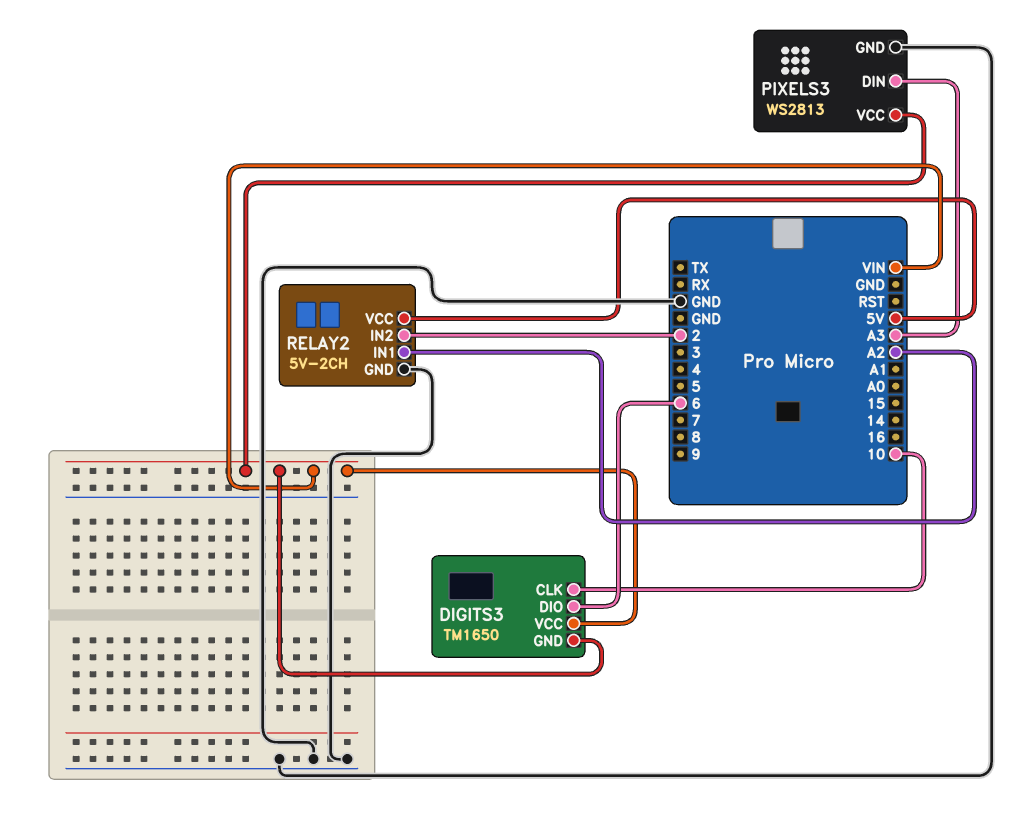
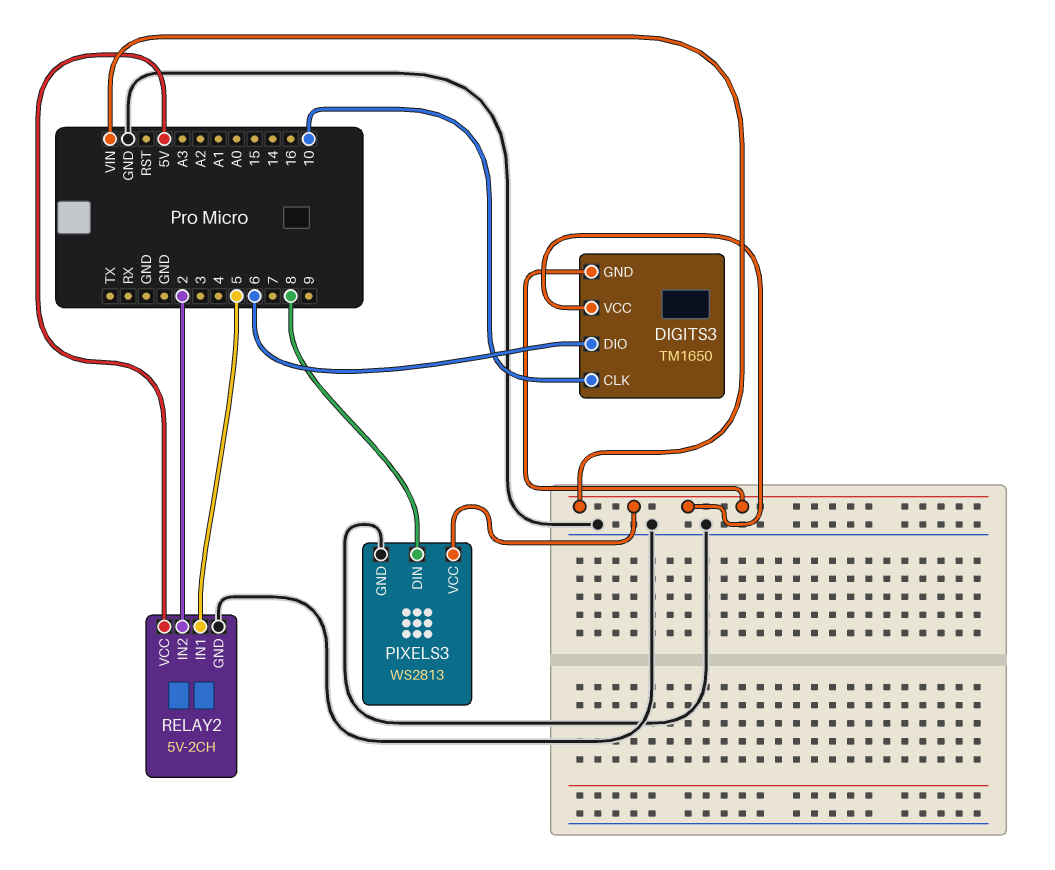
PIXELS3 pin DIN: A3 -> 8
RELAY2 pin IN1: A2 -> 5

